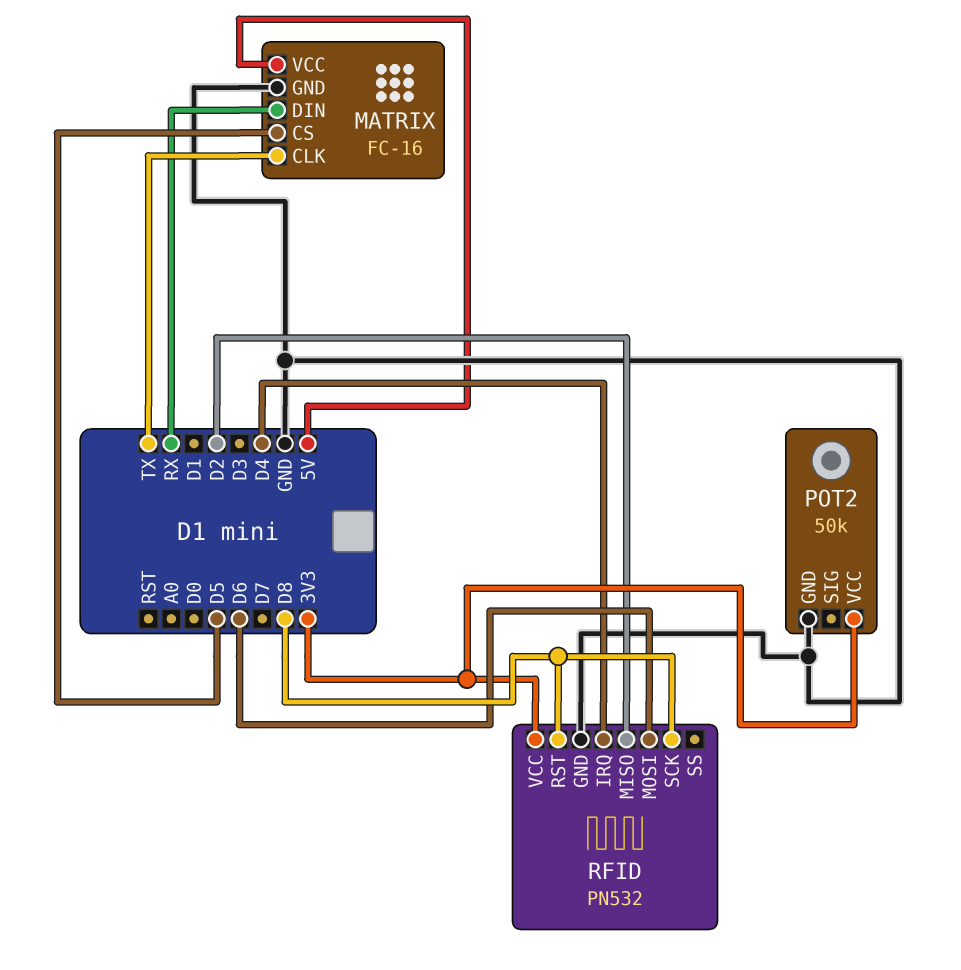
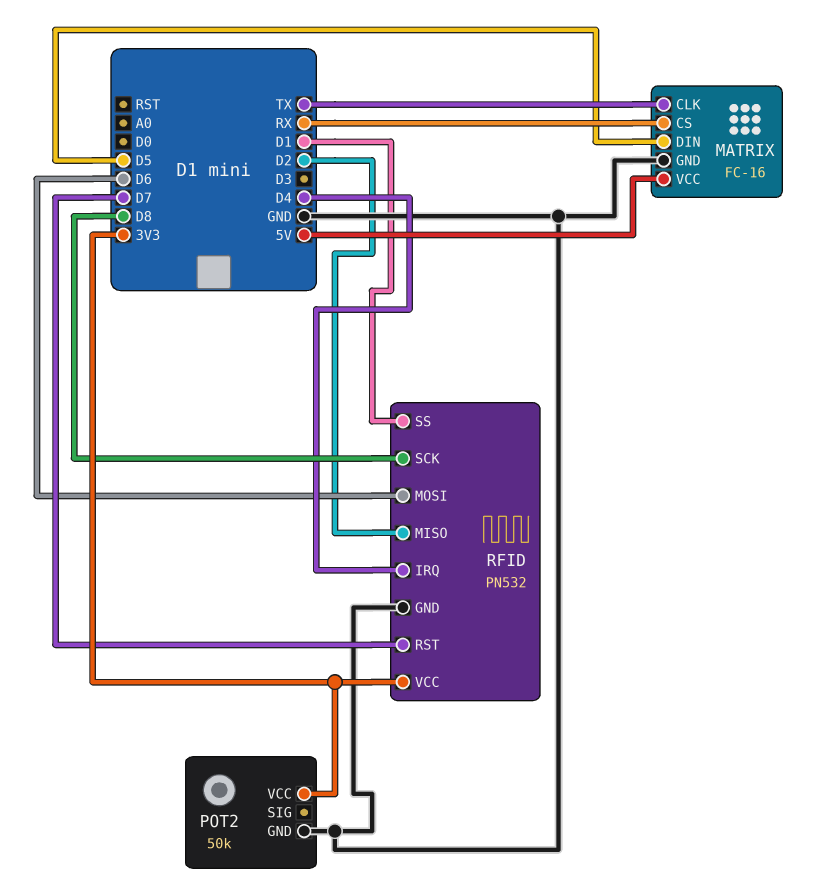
MATRIX pin CS: D5 -> RX
MATRIX pin DIN: RX -> D5
RFID pin RST: D8 -> D7
RFID pin SS: none -> D1

